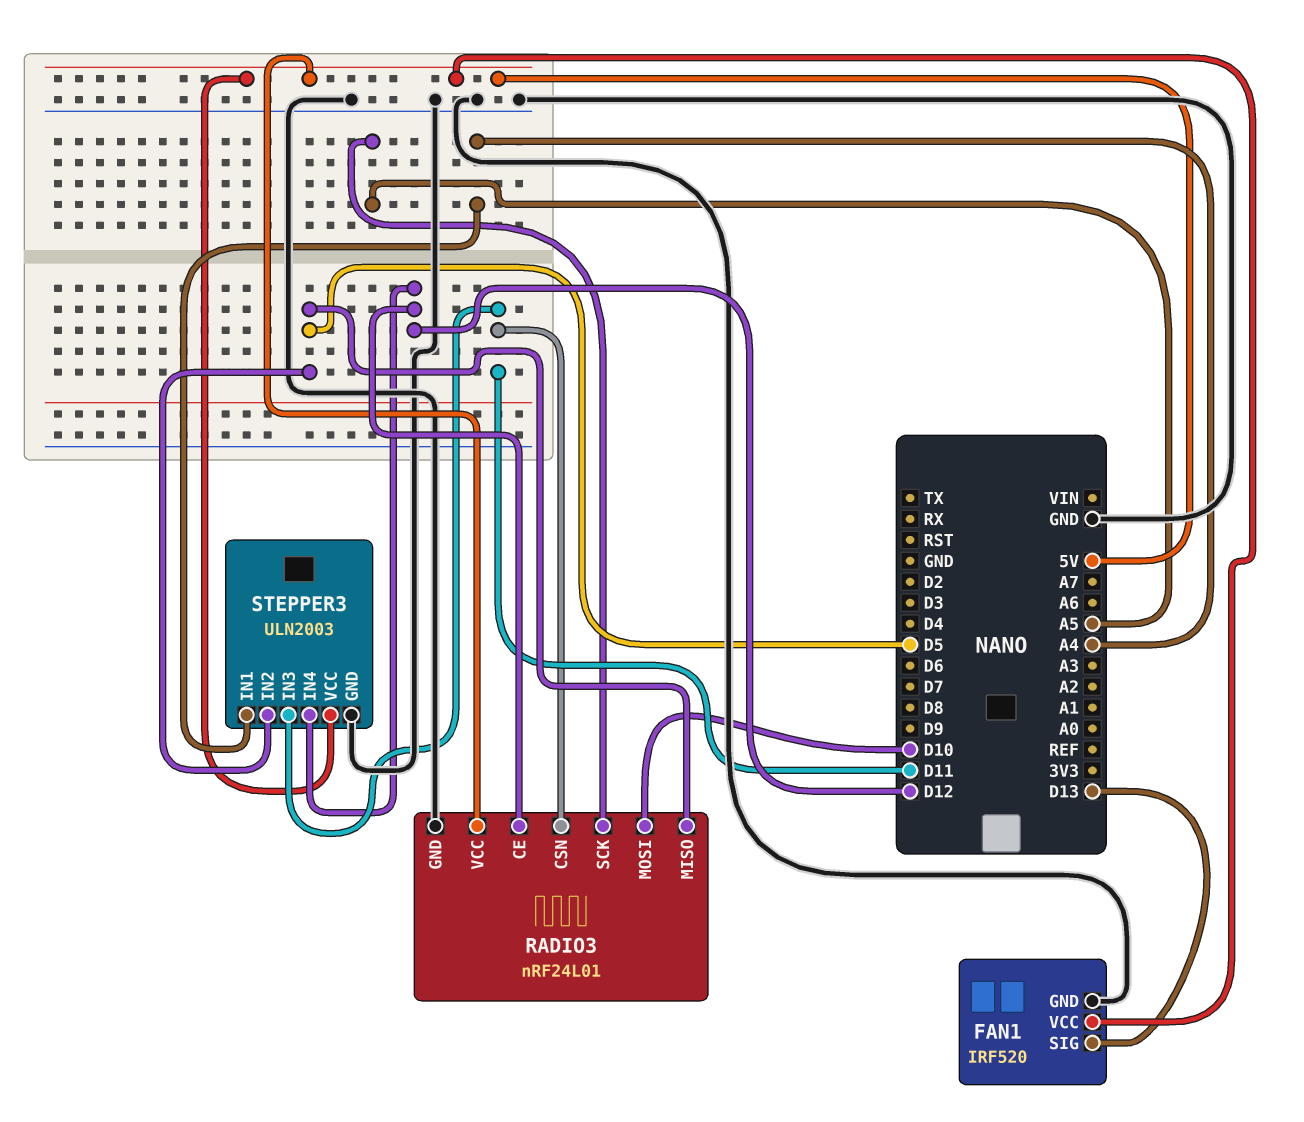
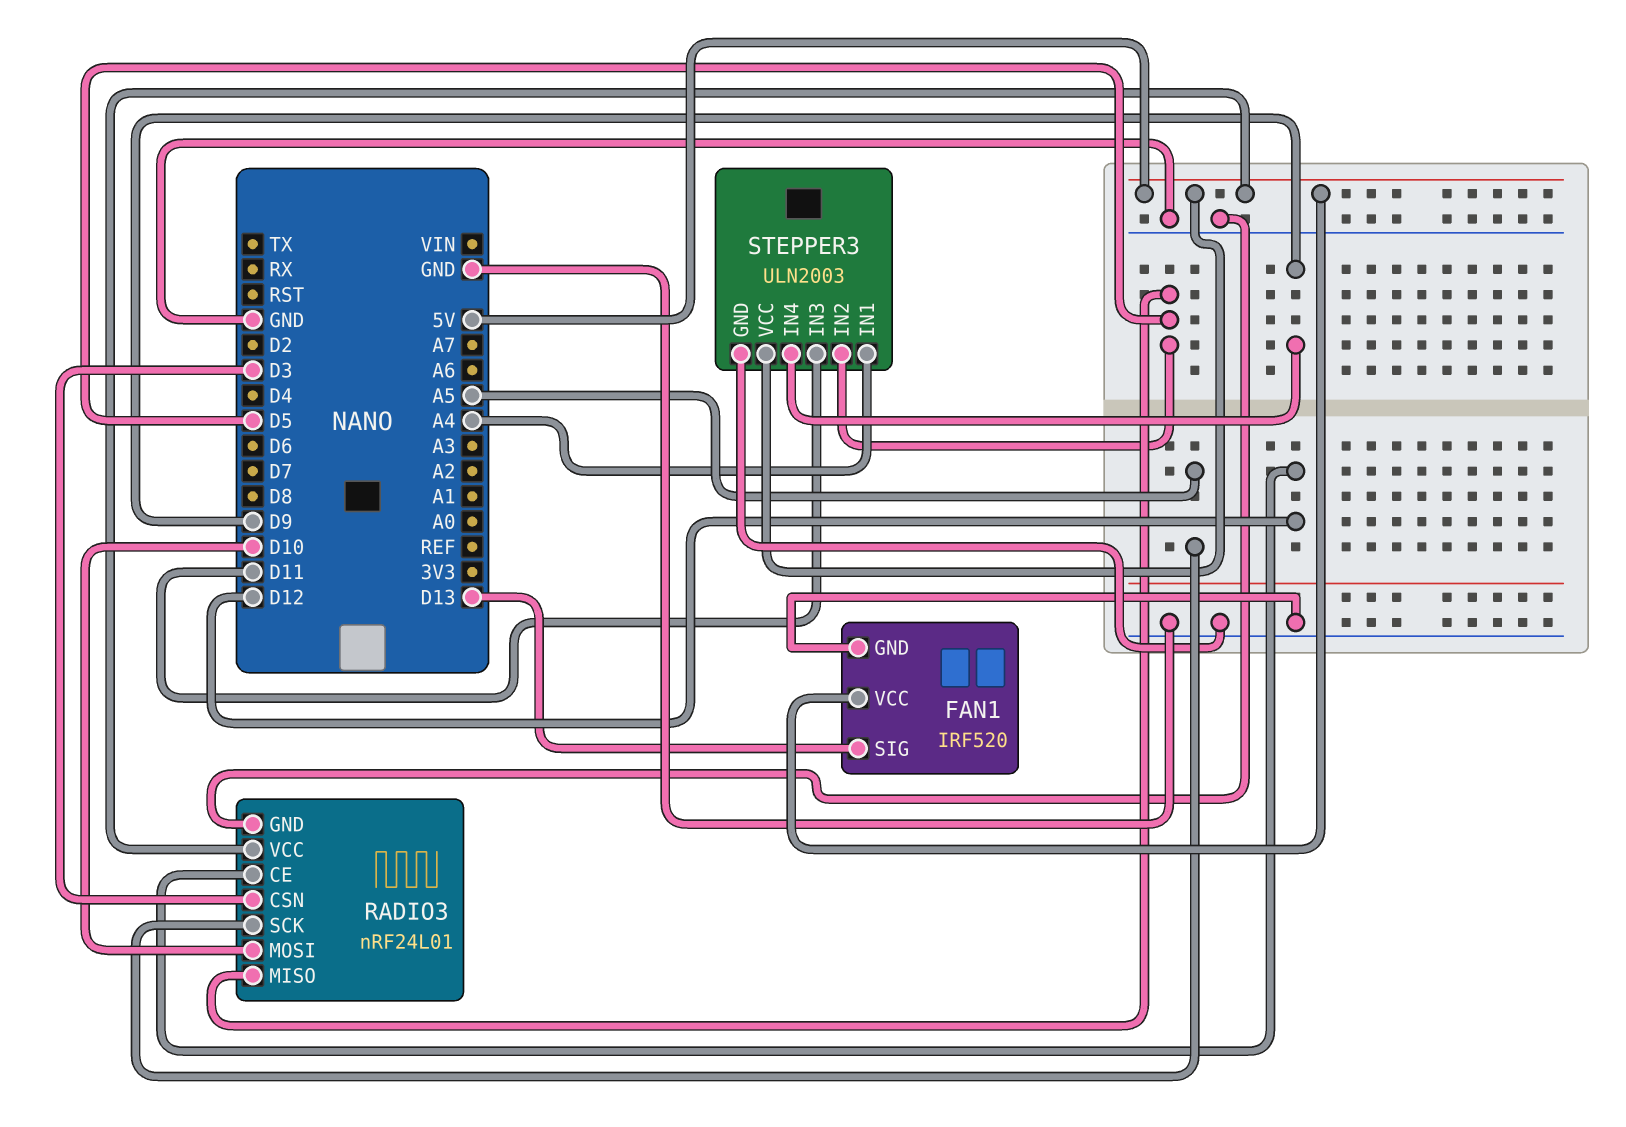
RADIO3 pin CSN: D11 -> D3
STEPPER3 pin IN4: D12 -> D9

